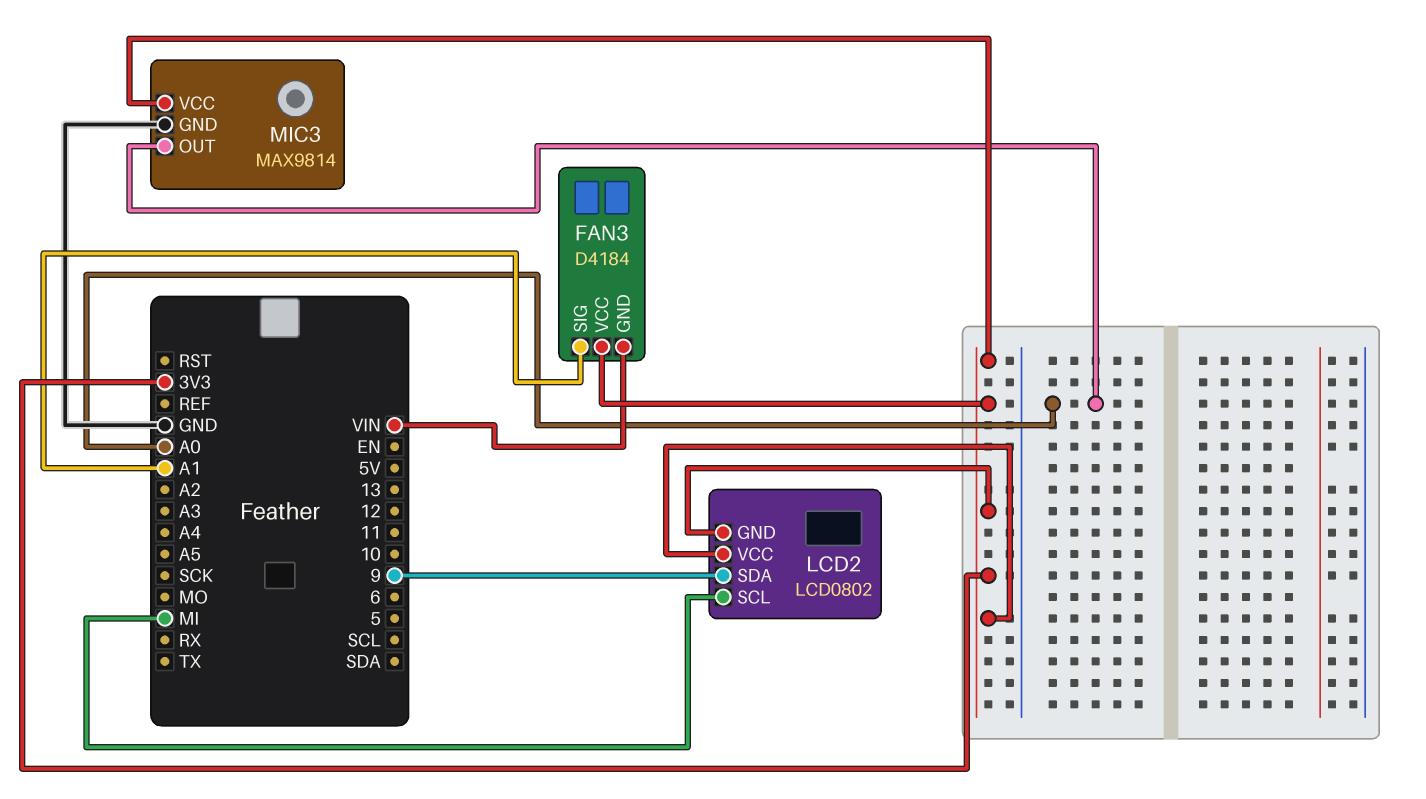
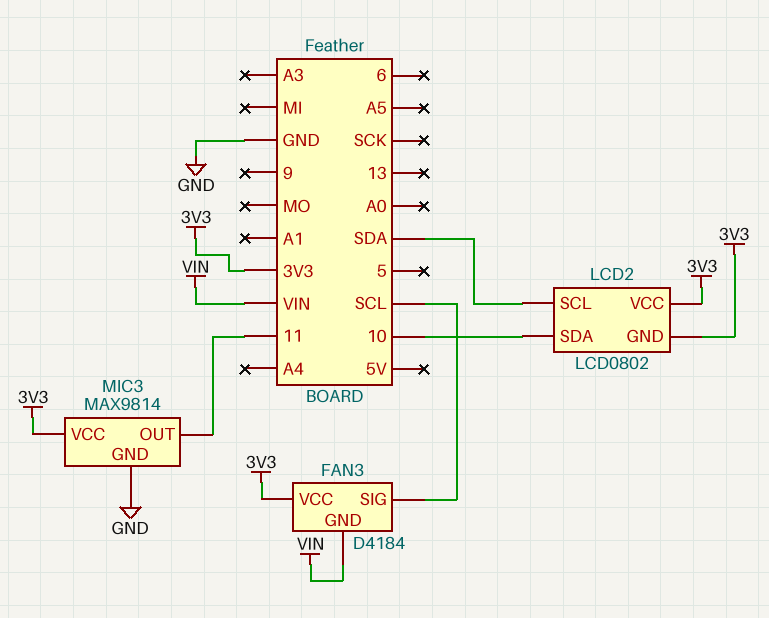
FAN3 pin SIG: A1 -> SCL
LCD2 pin SCL: MI -> SDA
LCD2 pin SDA: 9 -> 10
MIC3 pin OUT: A0 -> 11

